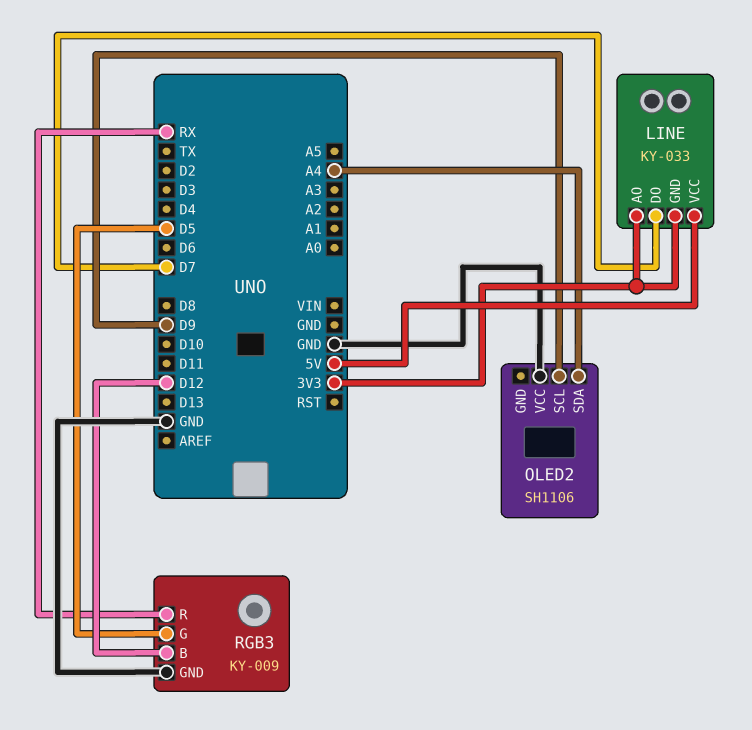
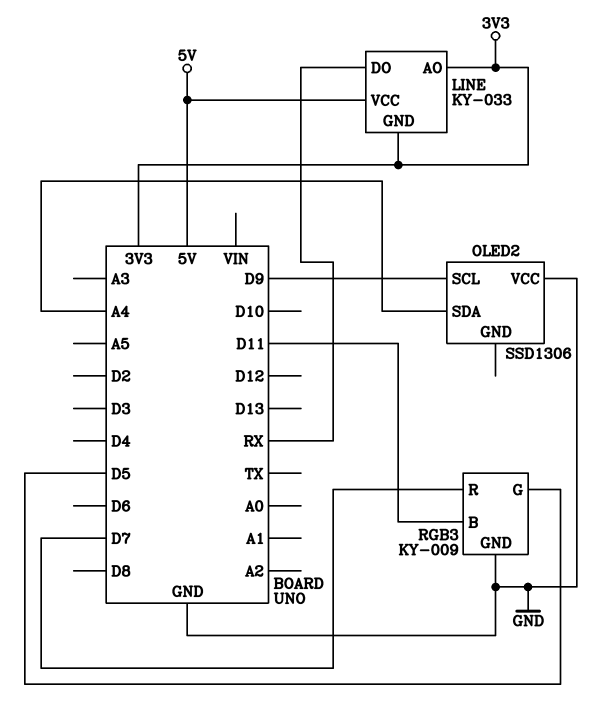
LINE pin DO: D7 -> RX
OLED2: SH1106 -> SSD1306
RGB3 pin B: D12 -> D11
RGB3 pin R: RX -> D7

